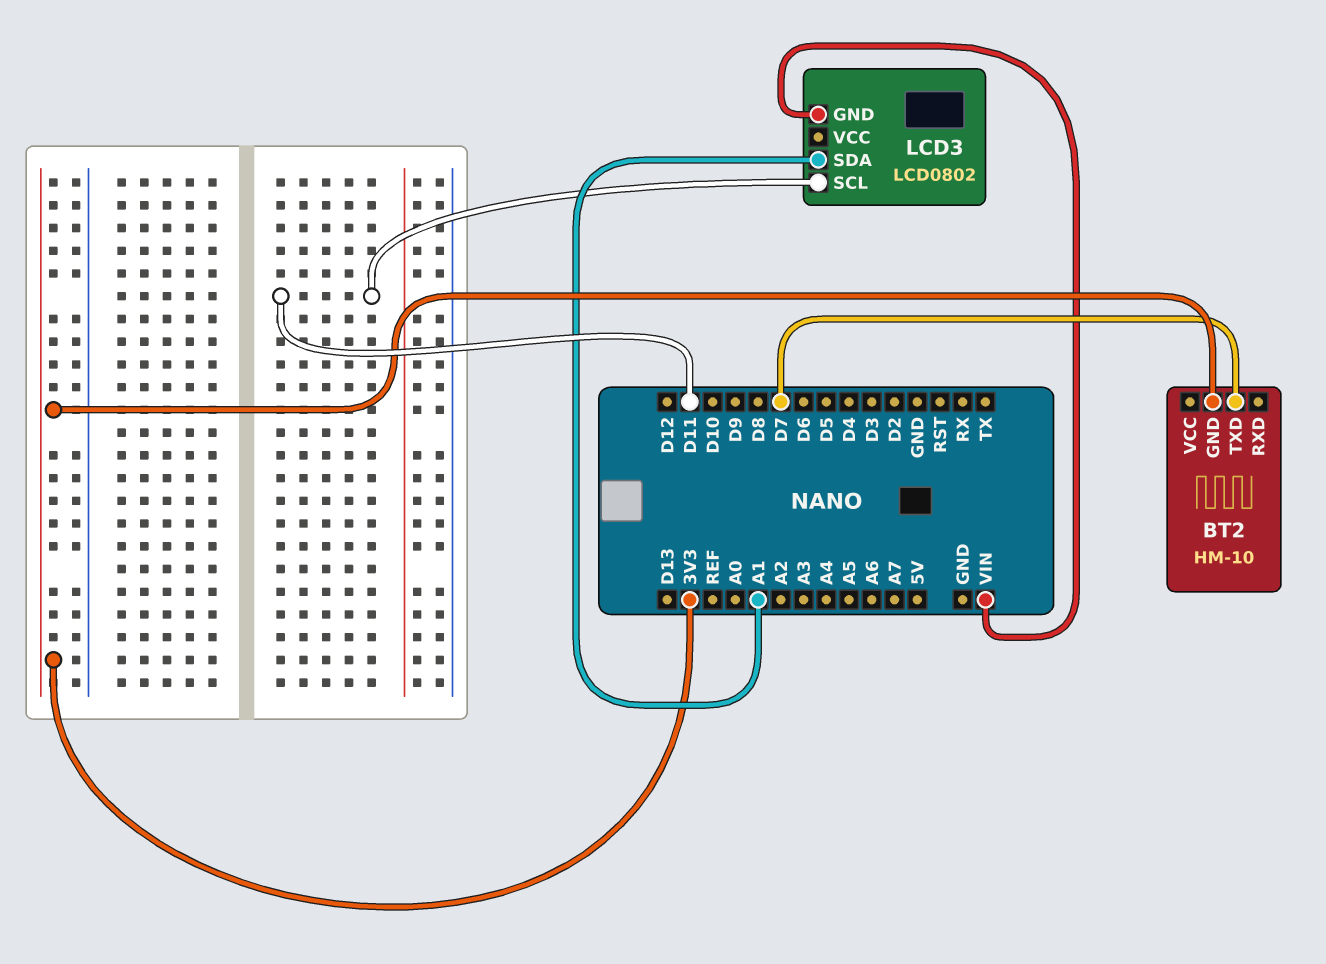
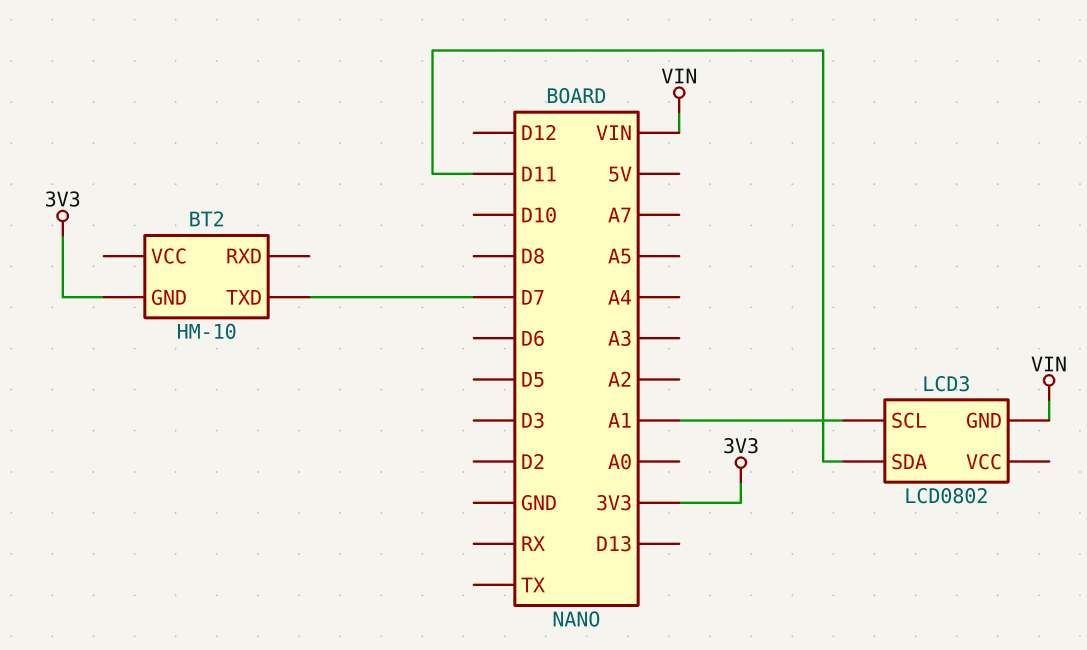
LCD3 pin SCL: D11 -> A1
LCD3 pin SDA: A1 -> D11

